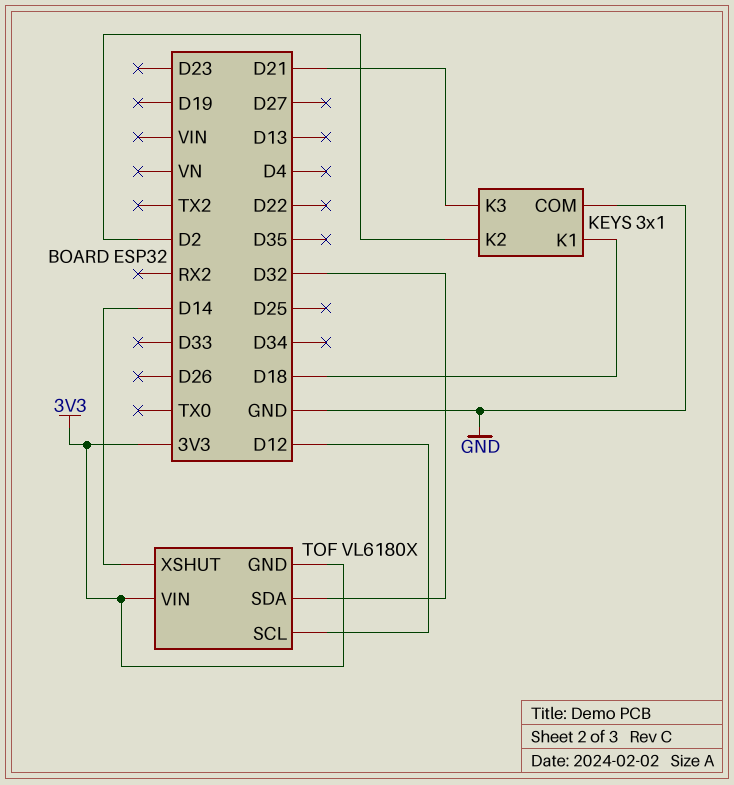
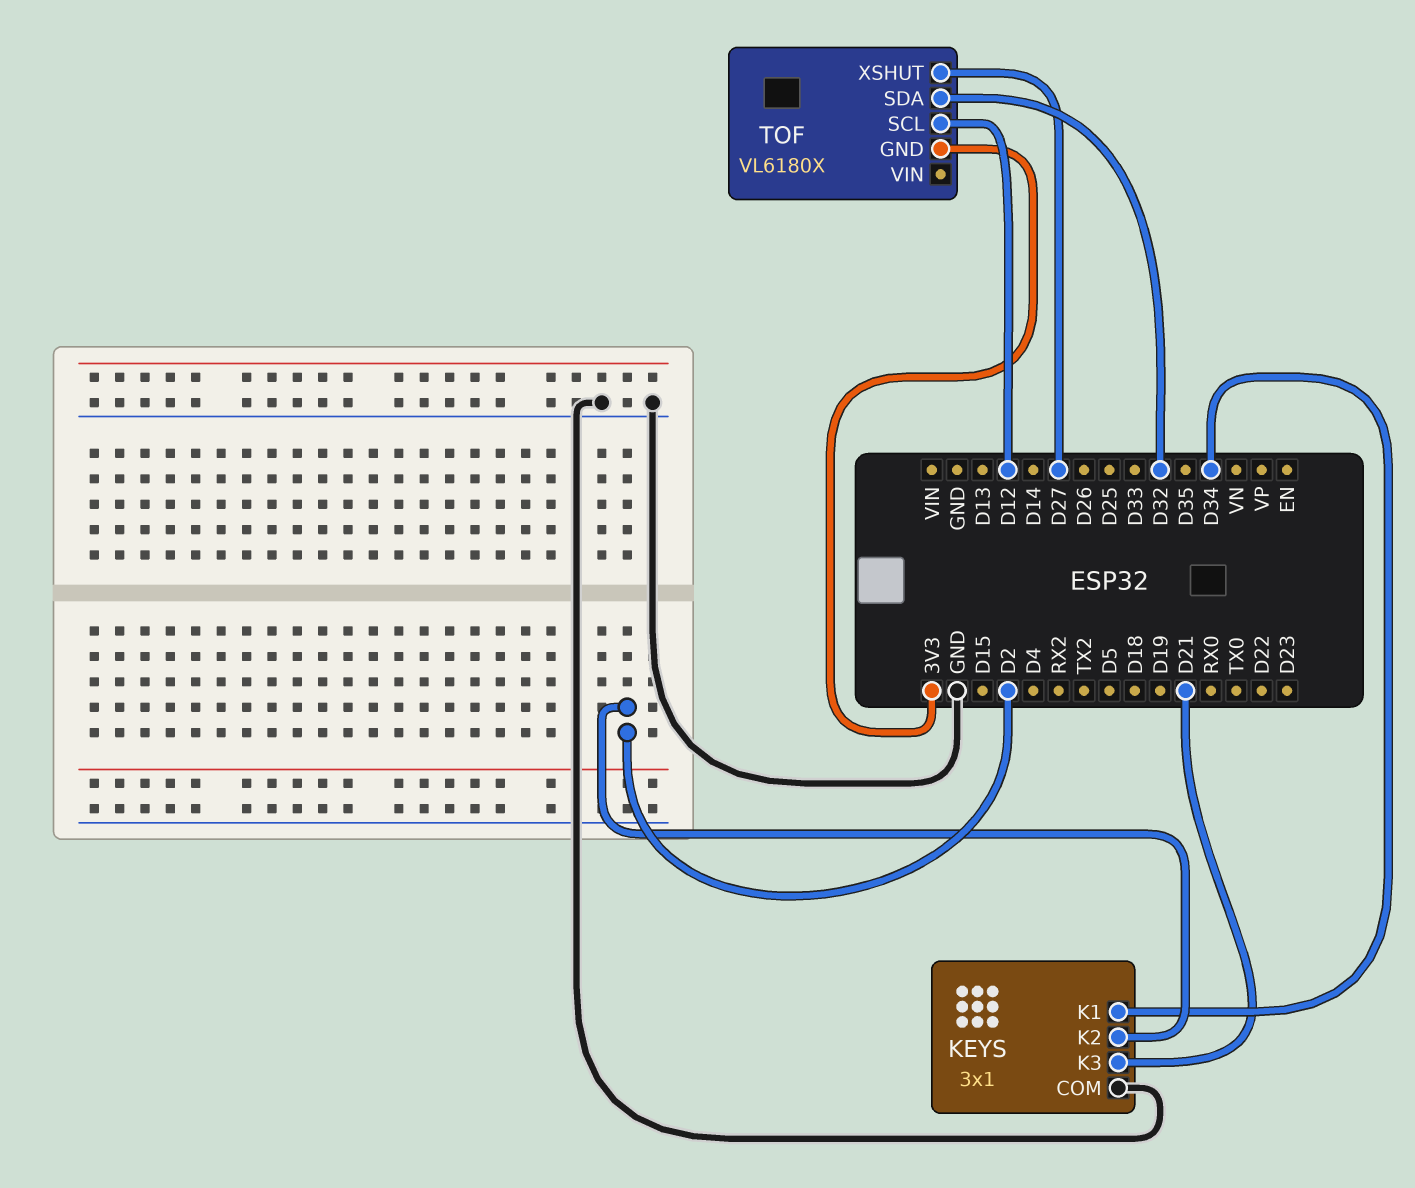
KEYS pin K1: D18 -> D34
TOF pin VIN: 3V3 -> none
TOF pin XSHUT: D14 -> D27

